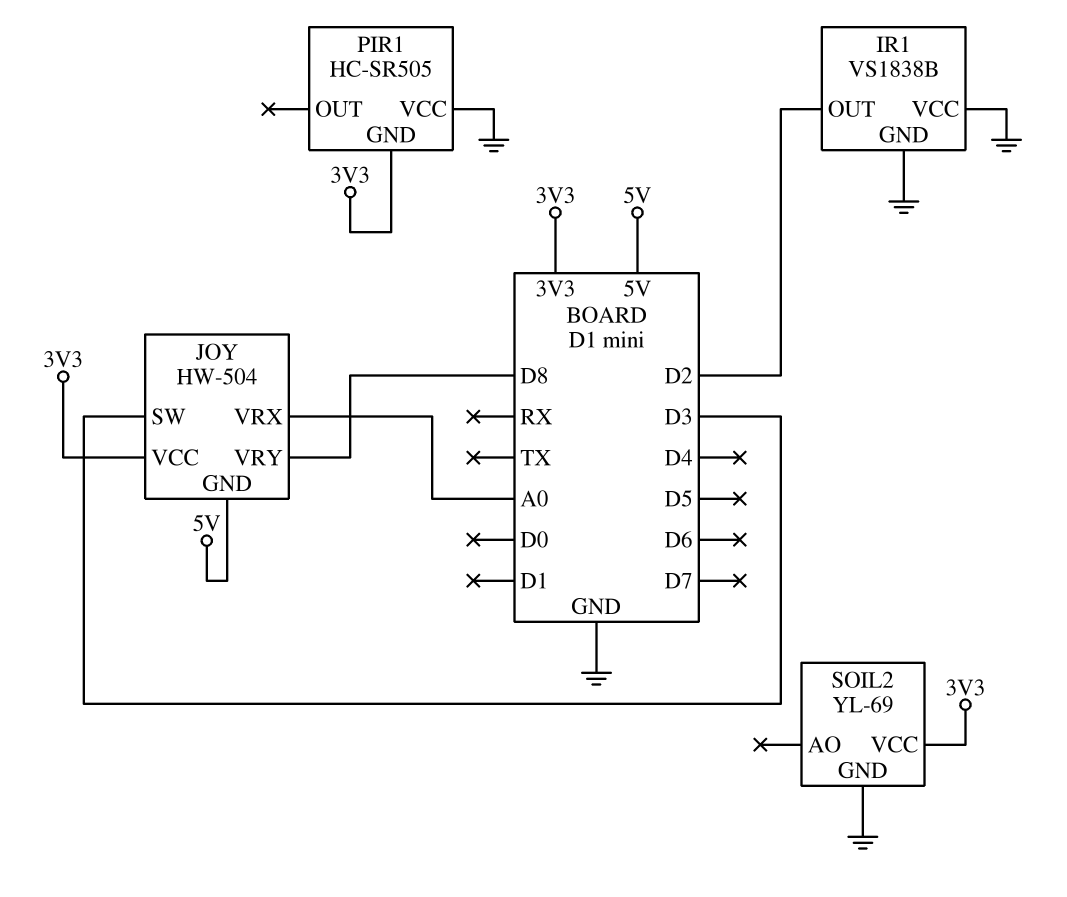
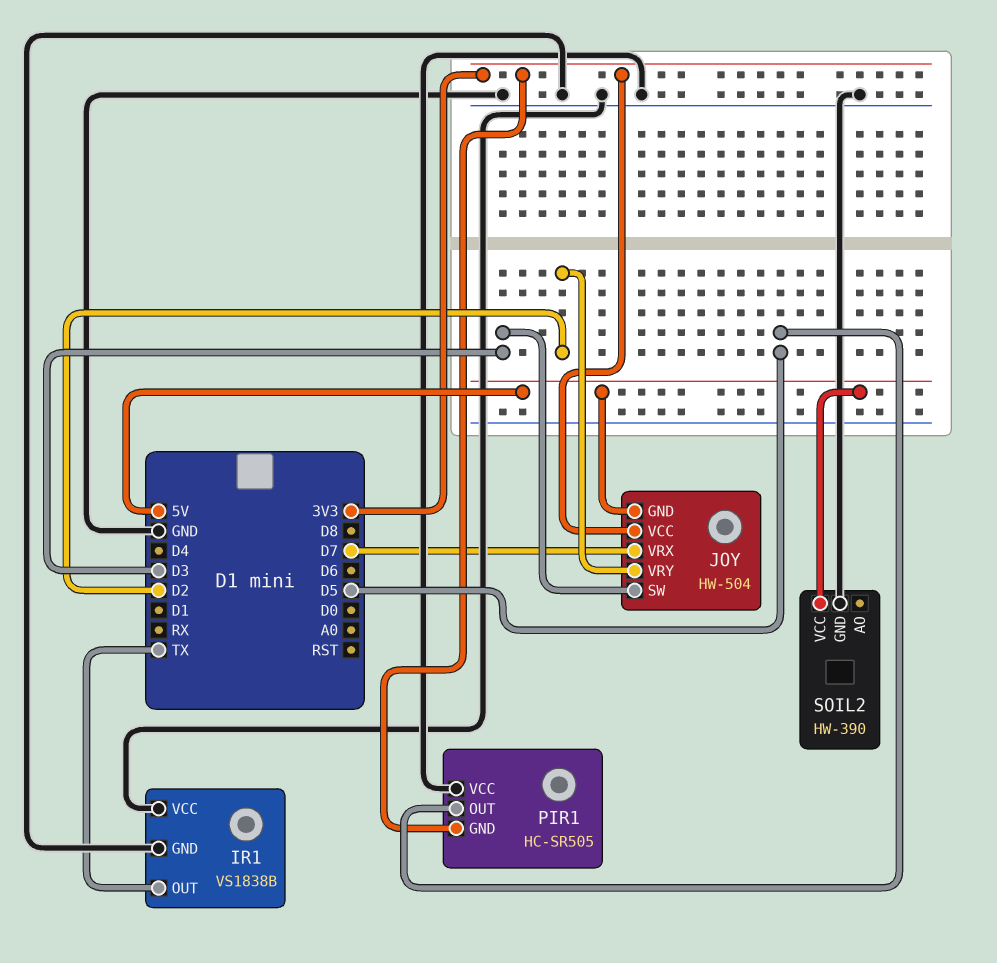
IR1 pin OUT: D2 -> TX
JOY pin VRX: A0 -> D7
JOY pin VRY: D8 -> D2
PIR1 pin OUT: none -> D5
SOIL2: YL-69 -> HW-390
SOIL2 pin VCC: 3V3 -> 5V

